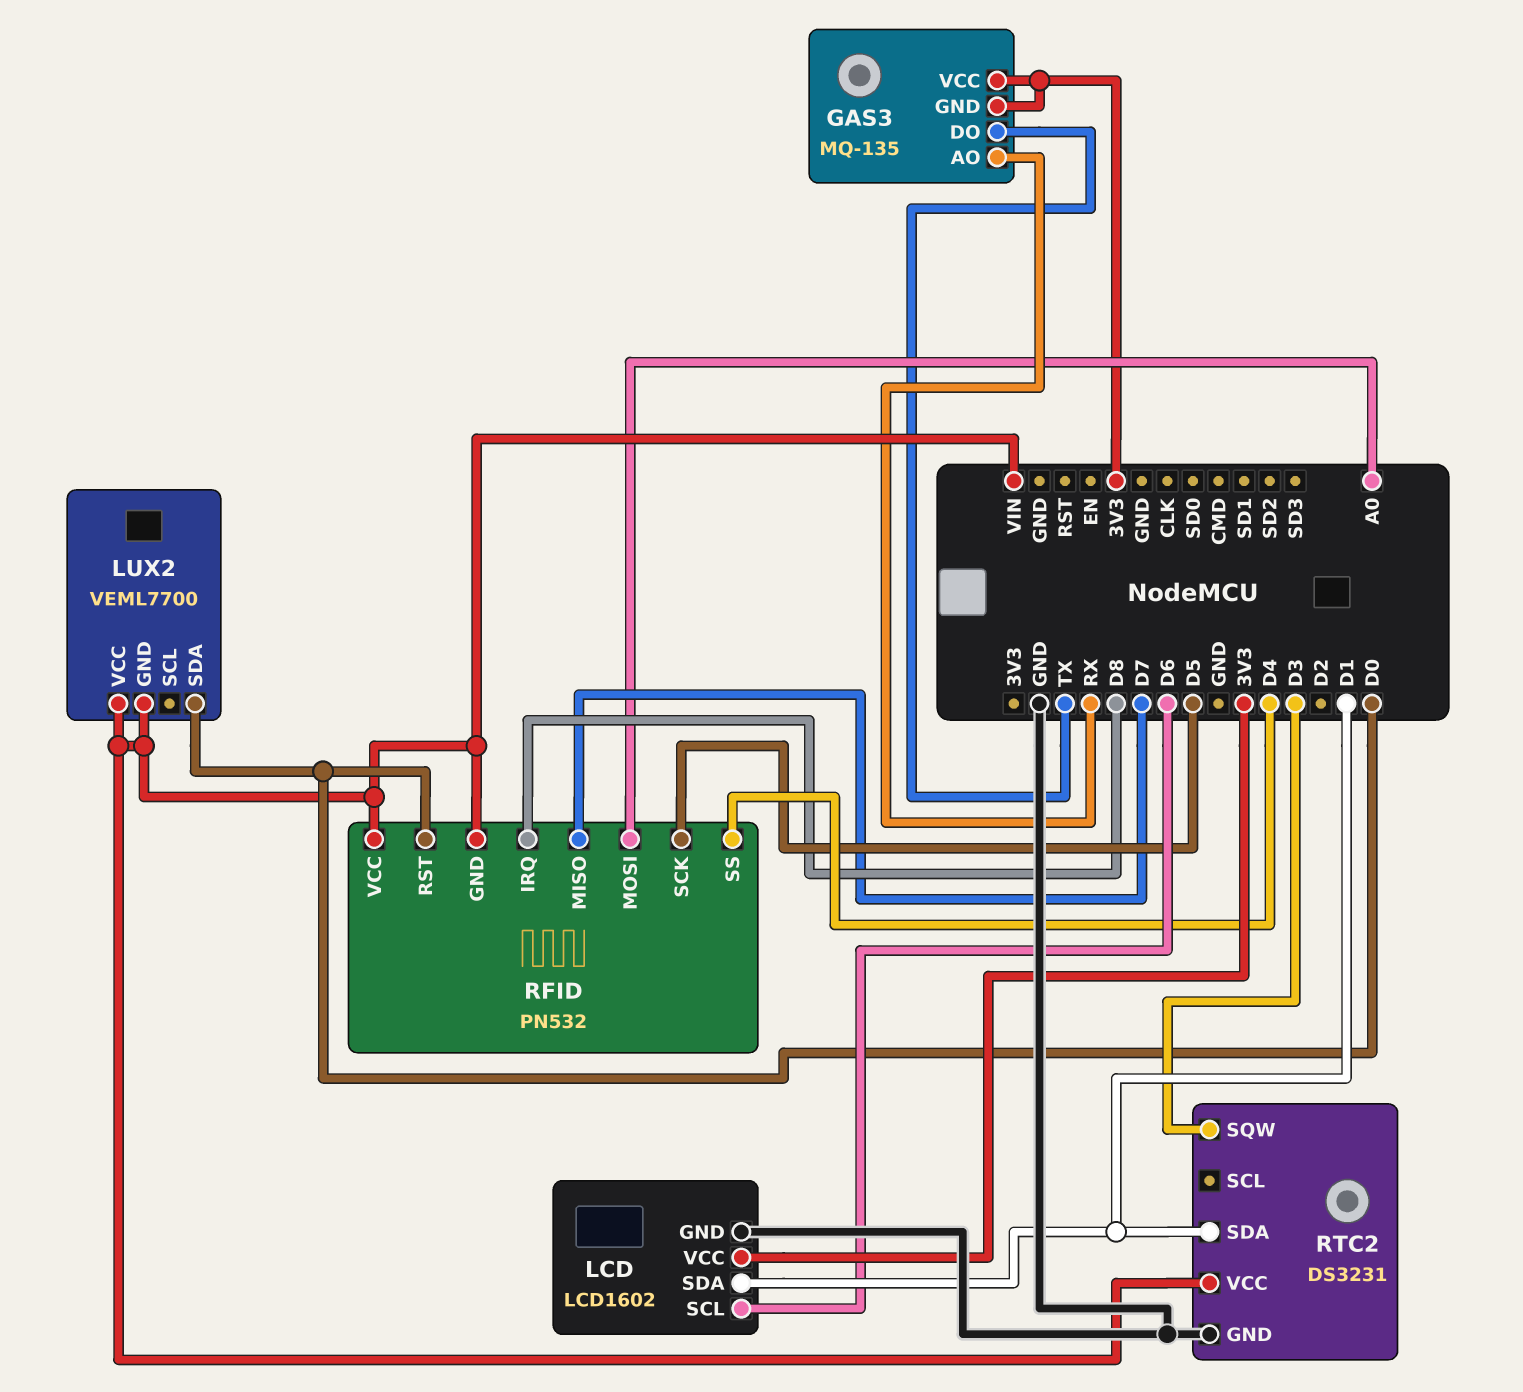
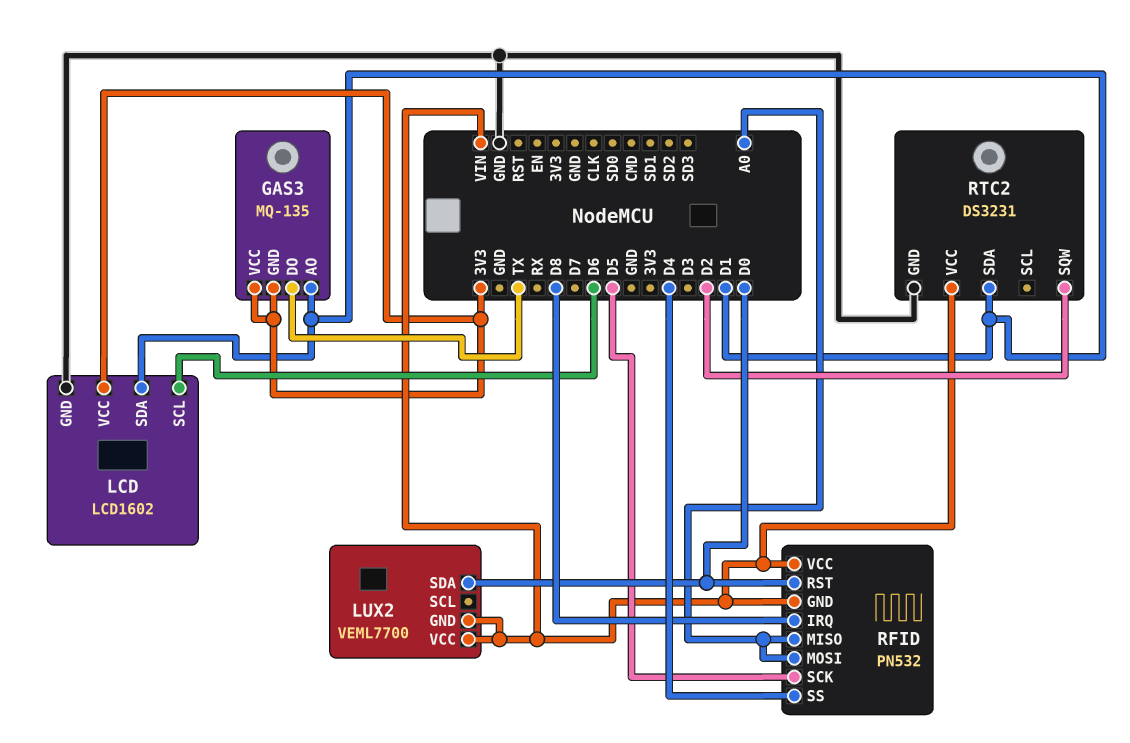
GAS3 pin AO: RX -> D1
RFID pin MISO: D7 -> A0
RTC2 pin SQW: D3 -> D2

